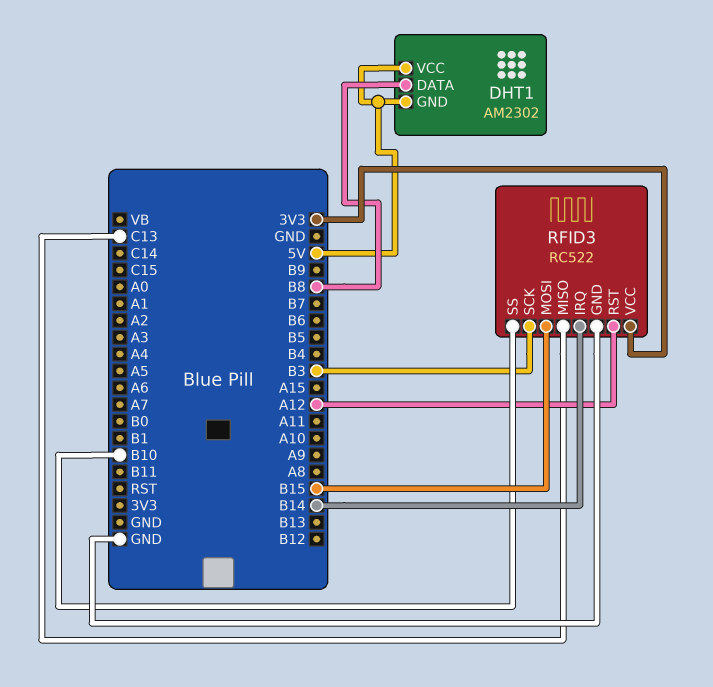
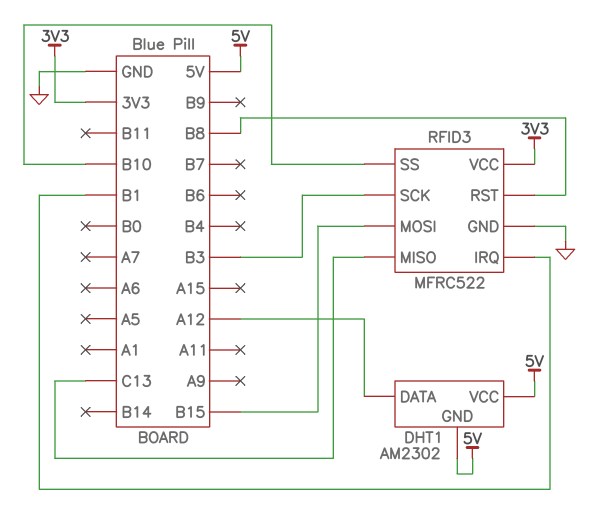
DHT1 pin DATA: B8 -> A12
RFID3: RC522 -> MFRC522
RFID3 pin IRQ: B14 -> B1
RFID3 pin RST: A12 -> B8

